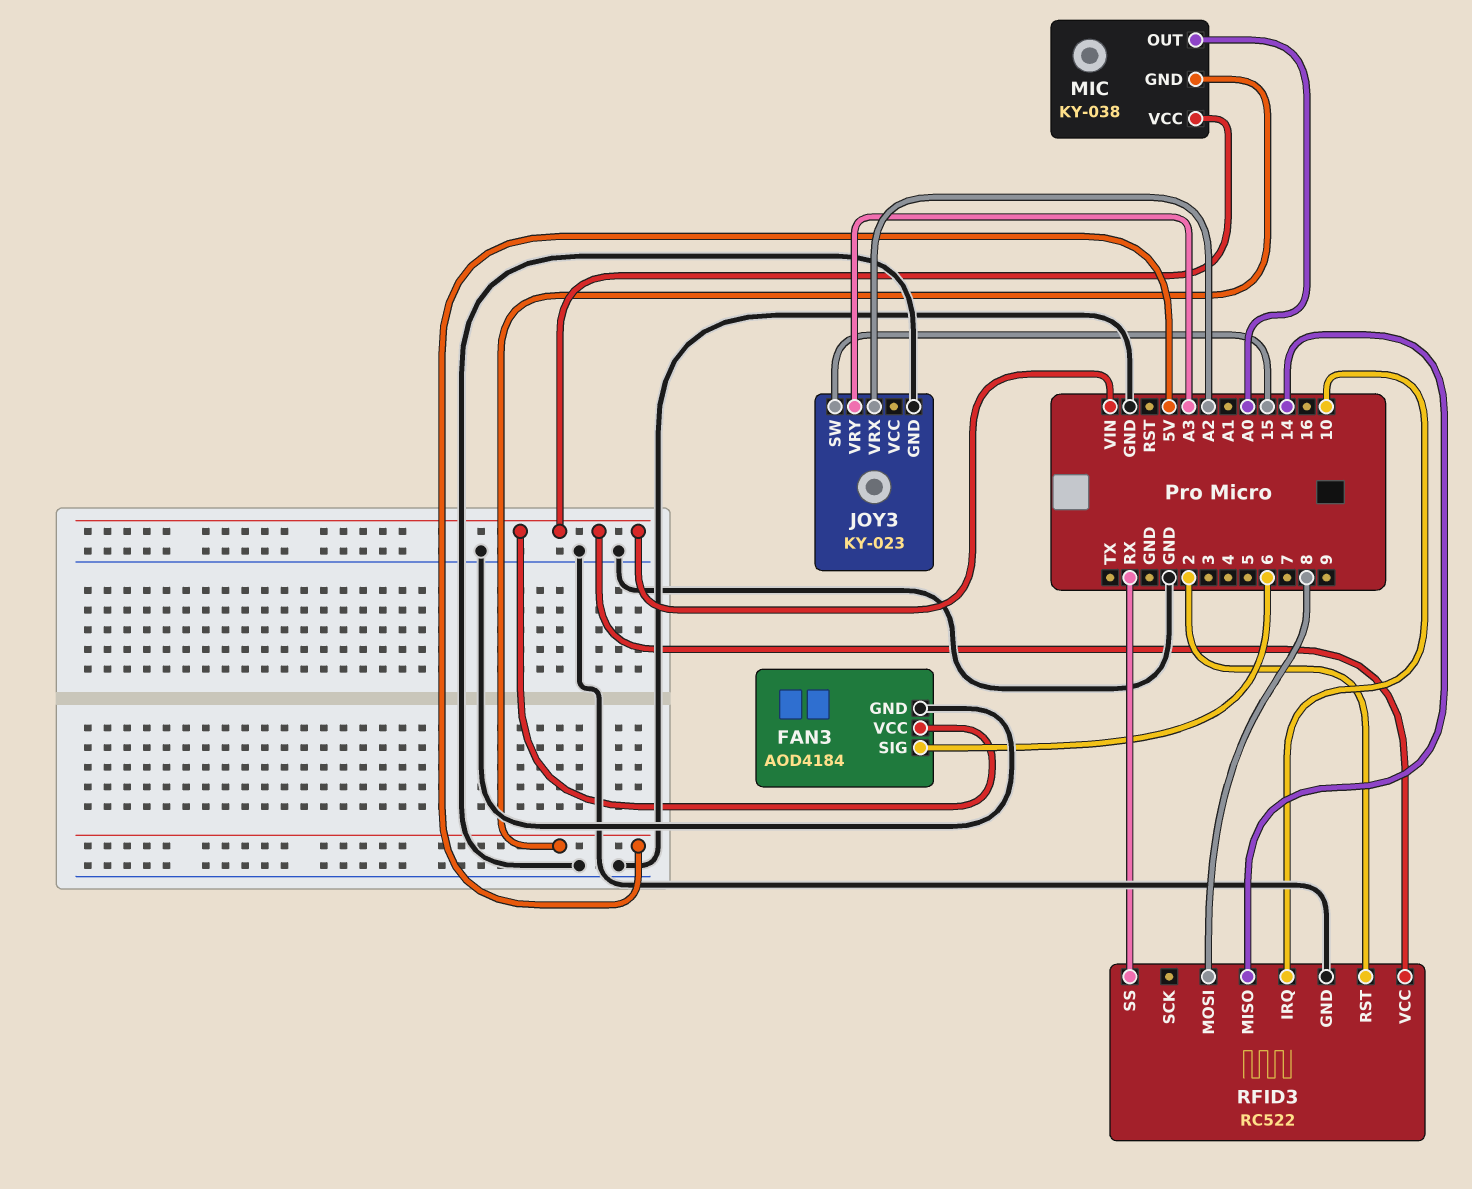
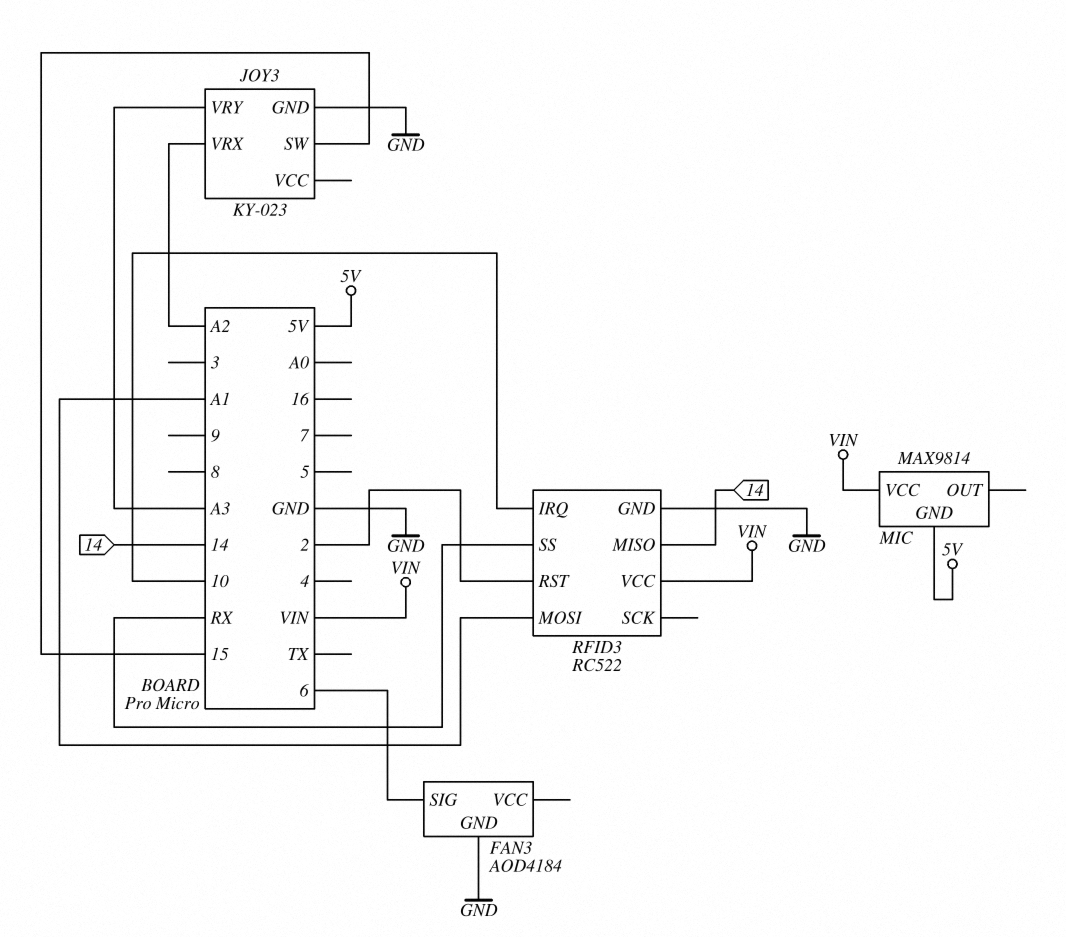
FAN3 pin VCC: VIN -> none
MIC: KY-038 -> MAX9814
MIC pin OUT: A0 -> none
RFID3 pin MOSI: 8 -> A1

